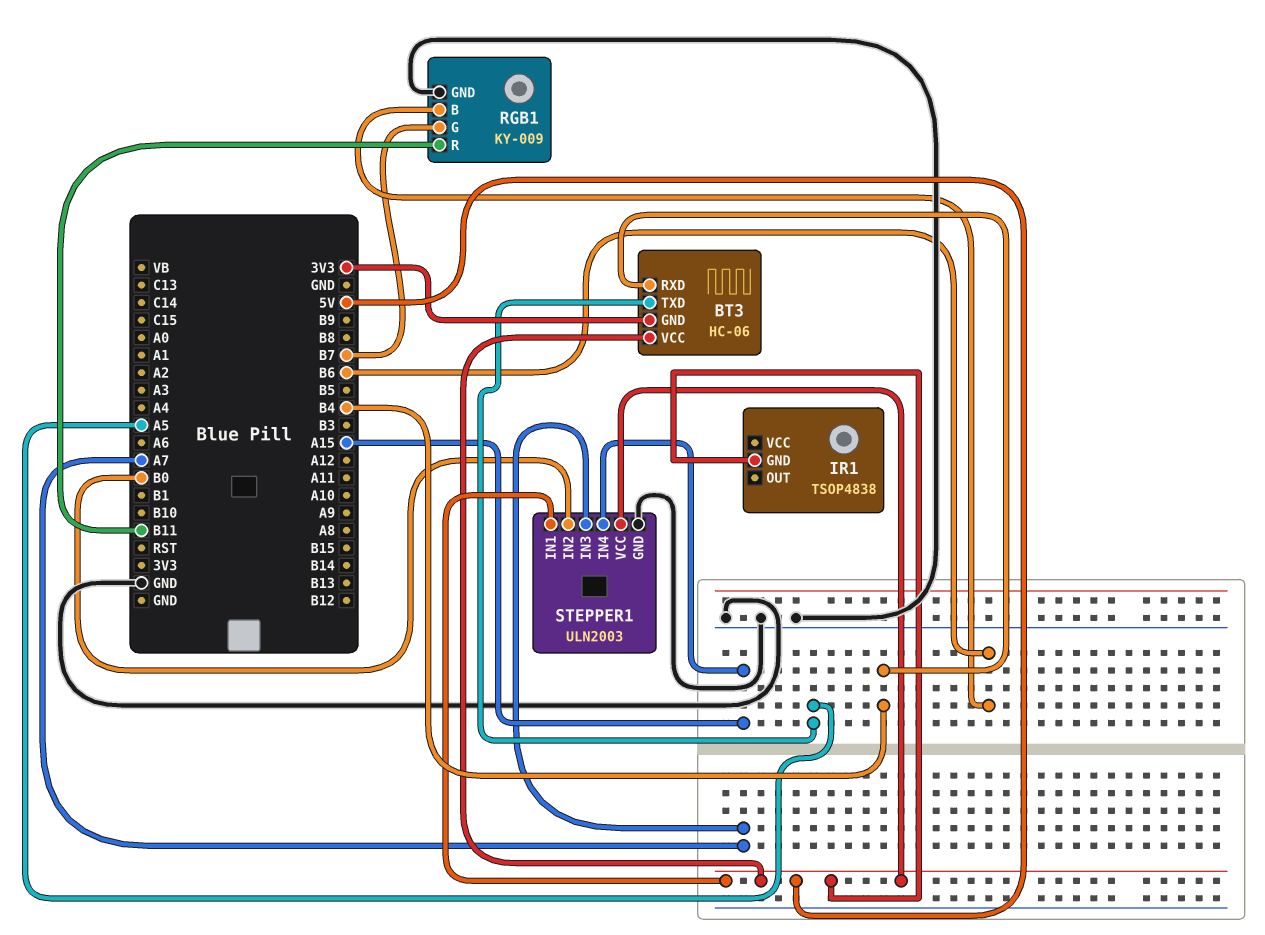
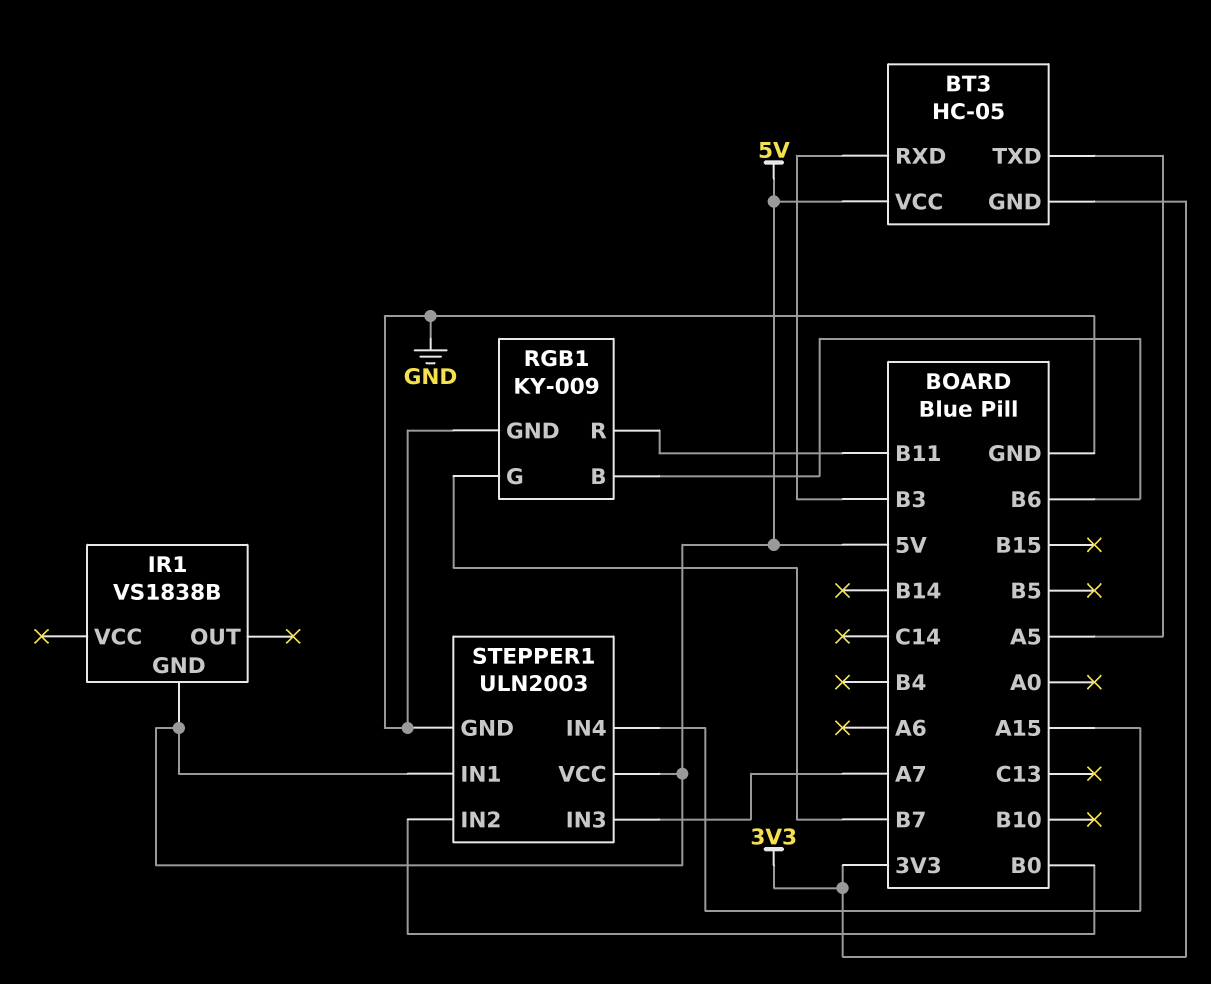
BT3: HC-06 -> HC-05
BT3 pin RXD: B4 -> B3
IR1: TSOP4838 -> VS1838B

